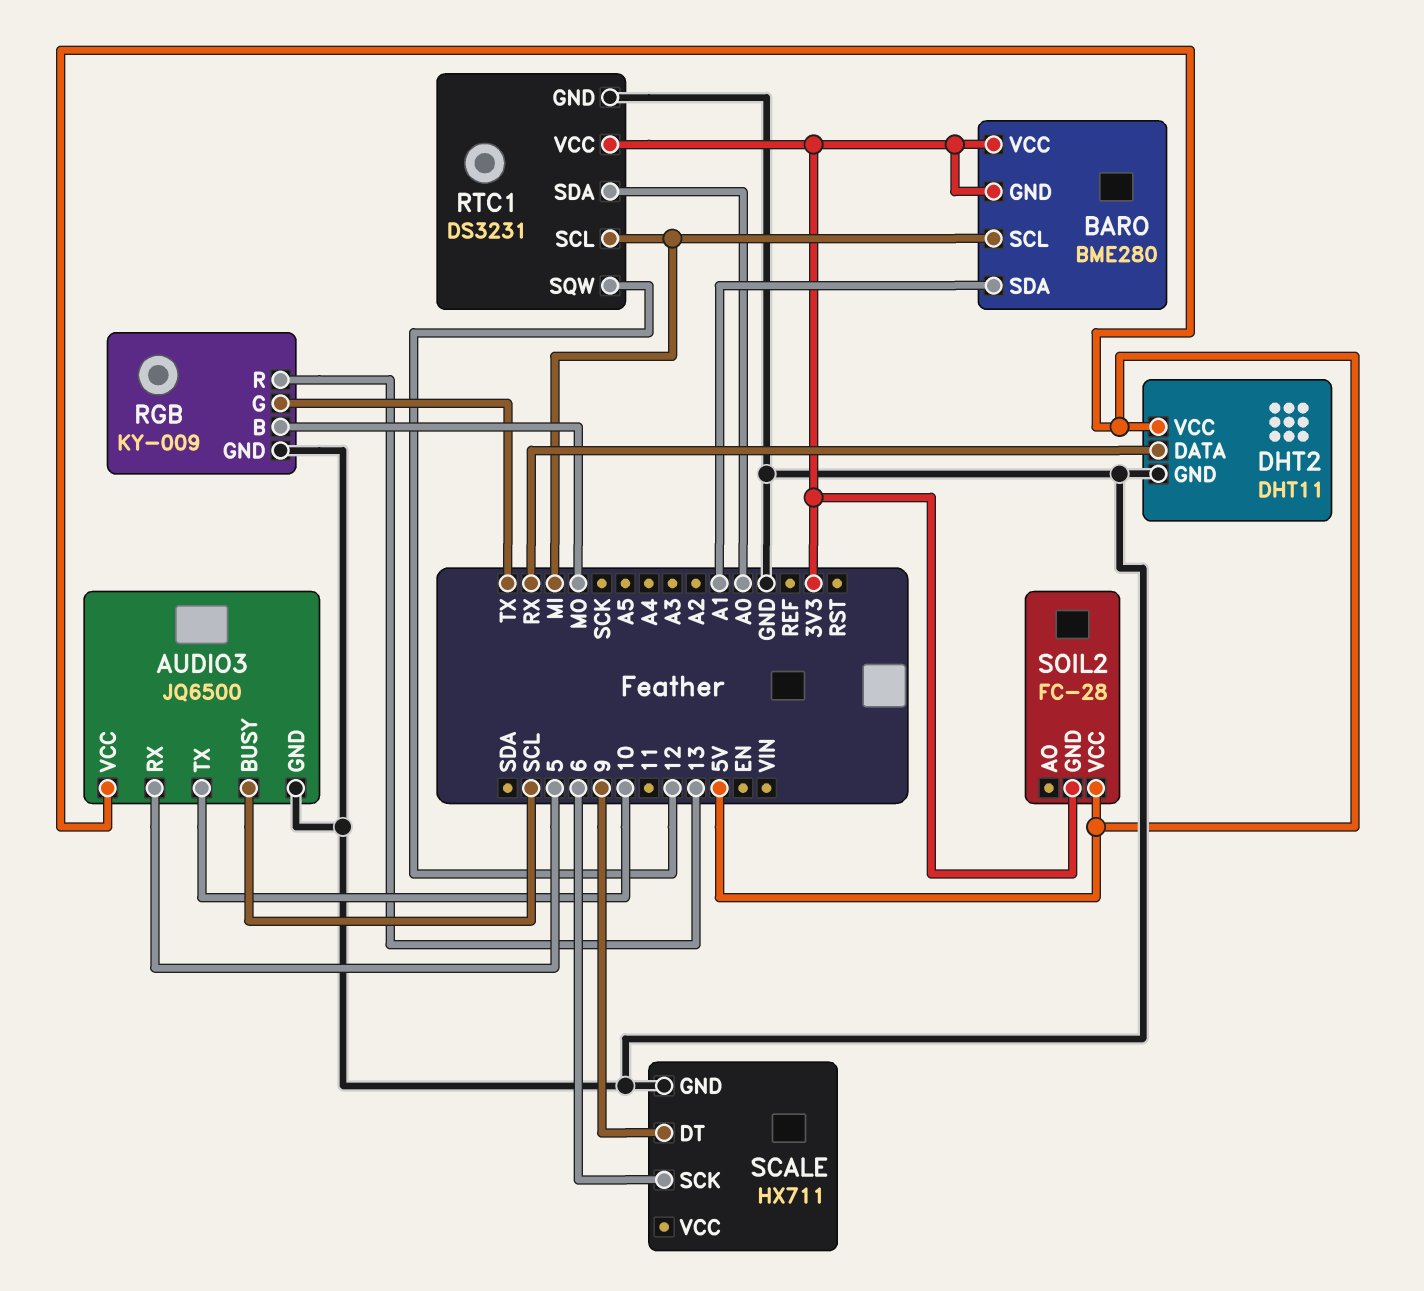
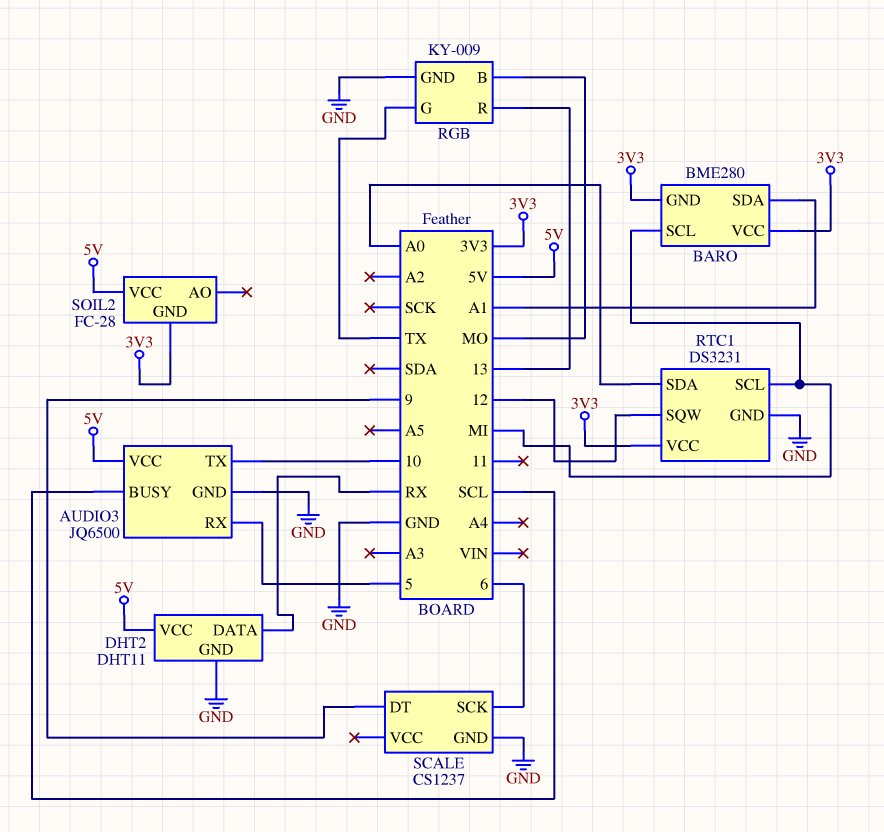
SCALE: HX711 -> CS1237

